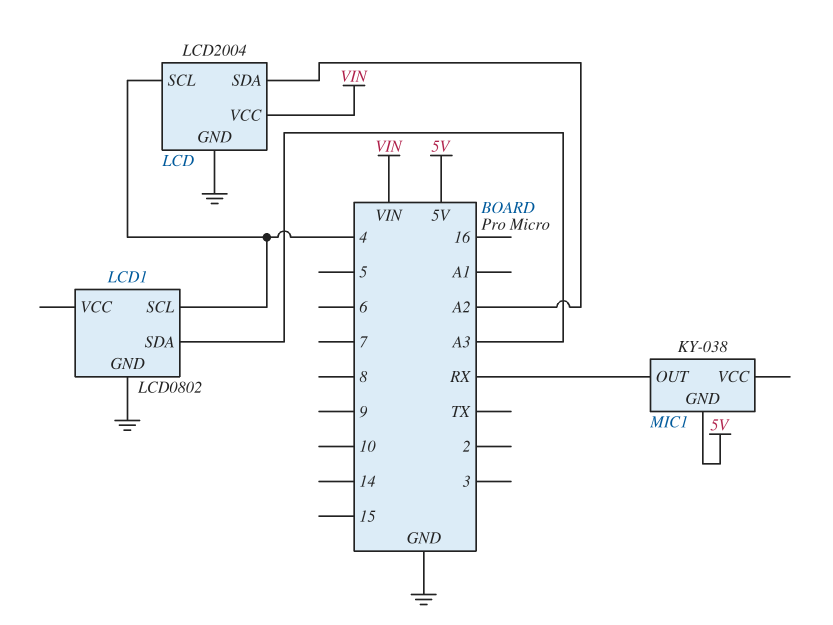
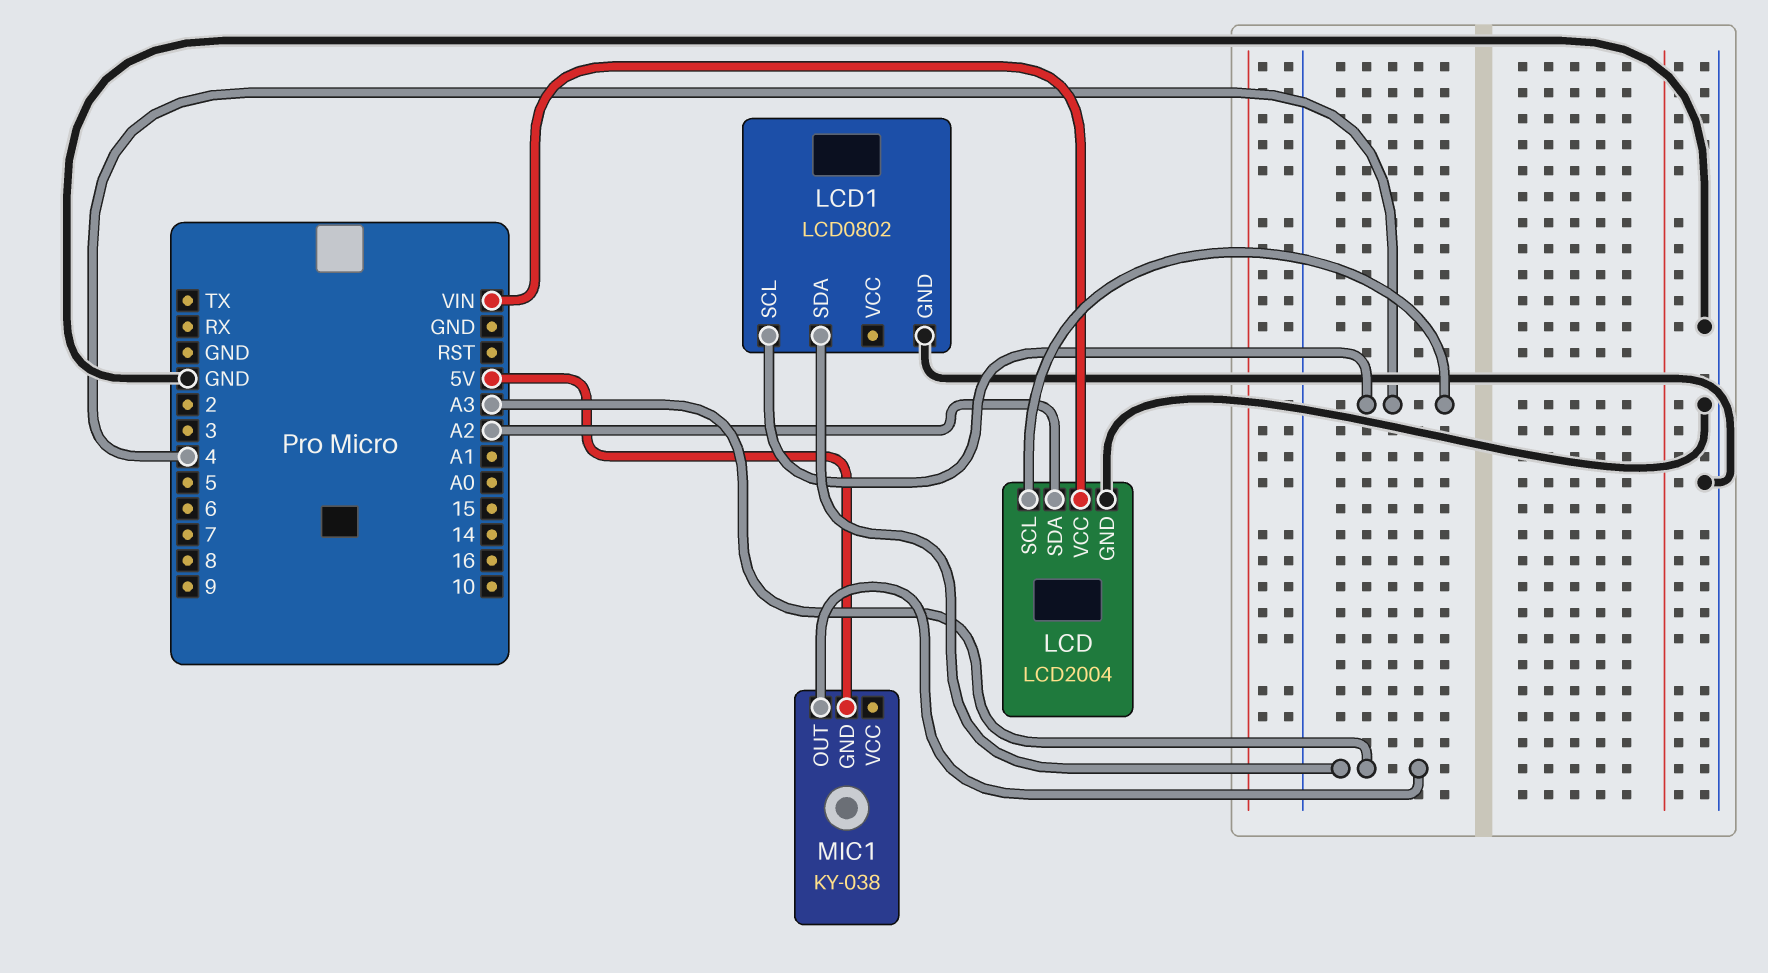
MIC1 pin OUT: RX -> A3

